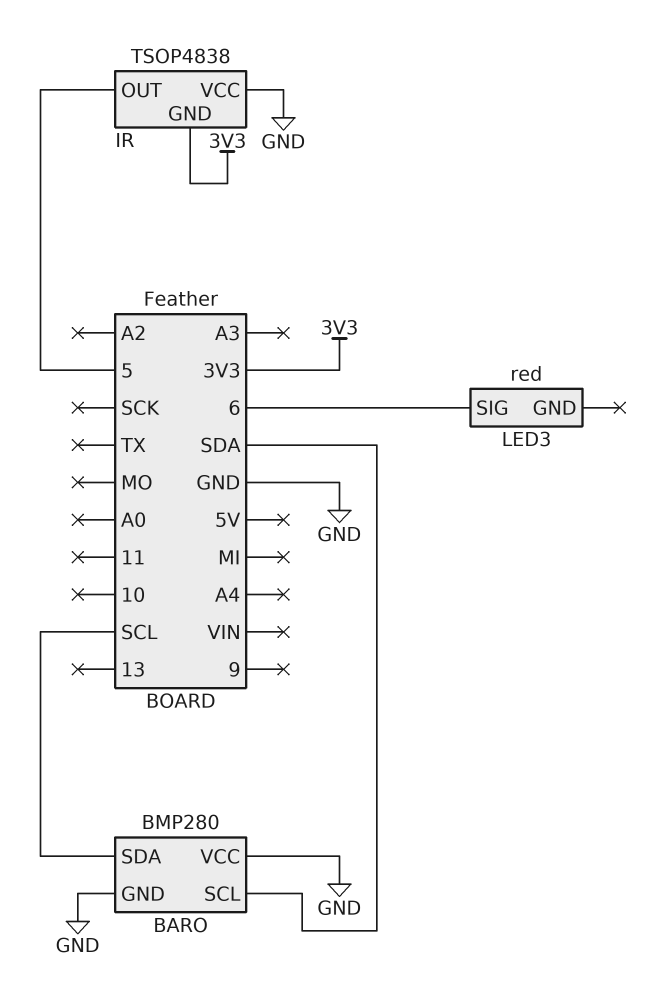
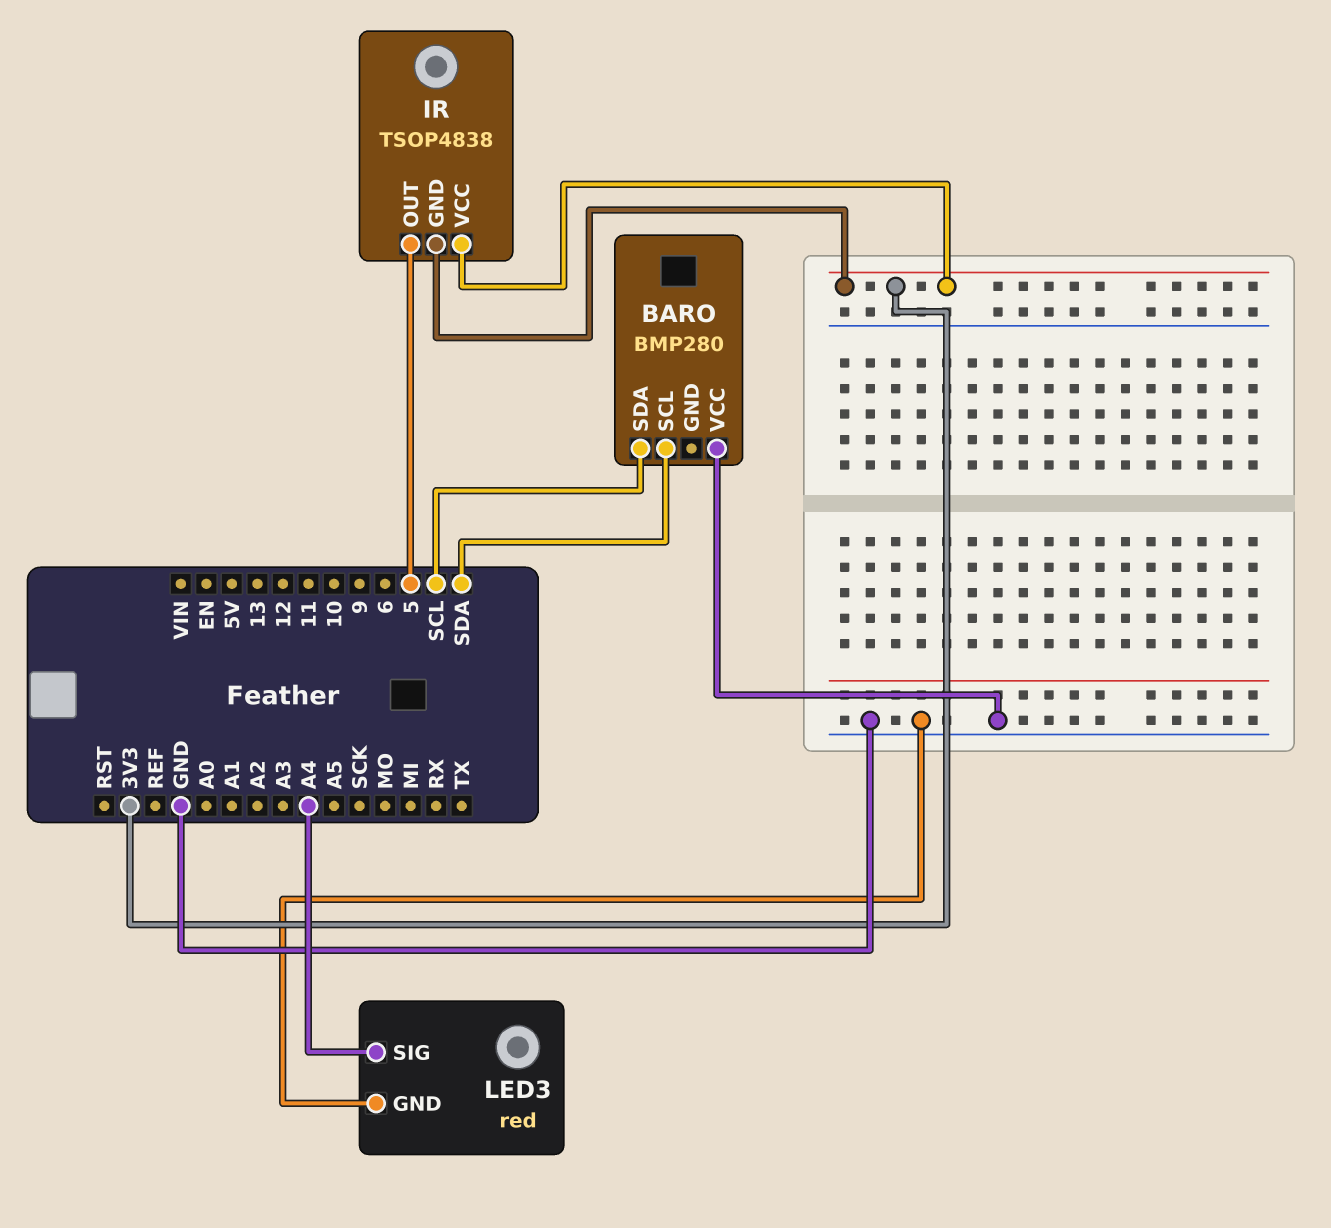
BARO pin GND: GND -> none
IR pin VCC: GND -> 3V3
LED3 pin GND: none -> GND
LED3 pin SIG: 6 -> A4

